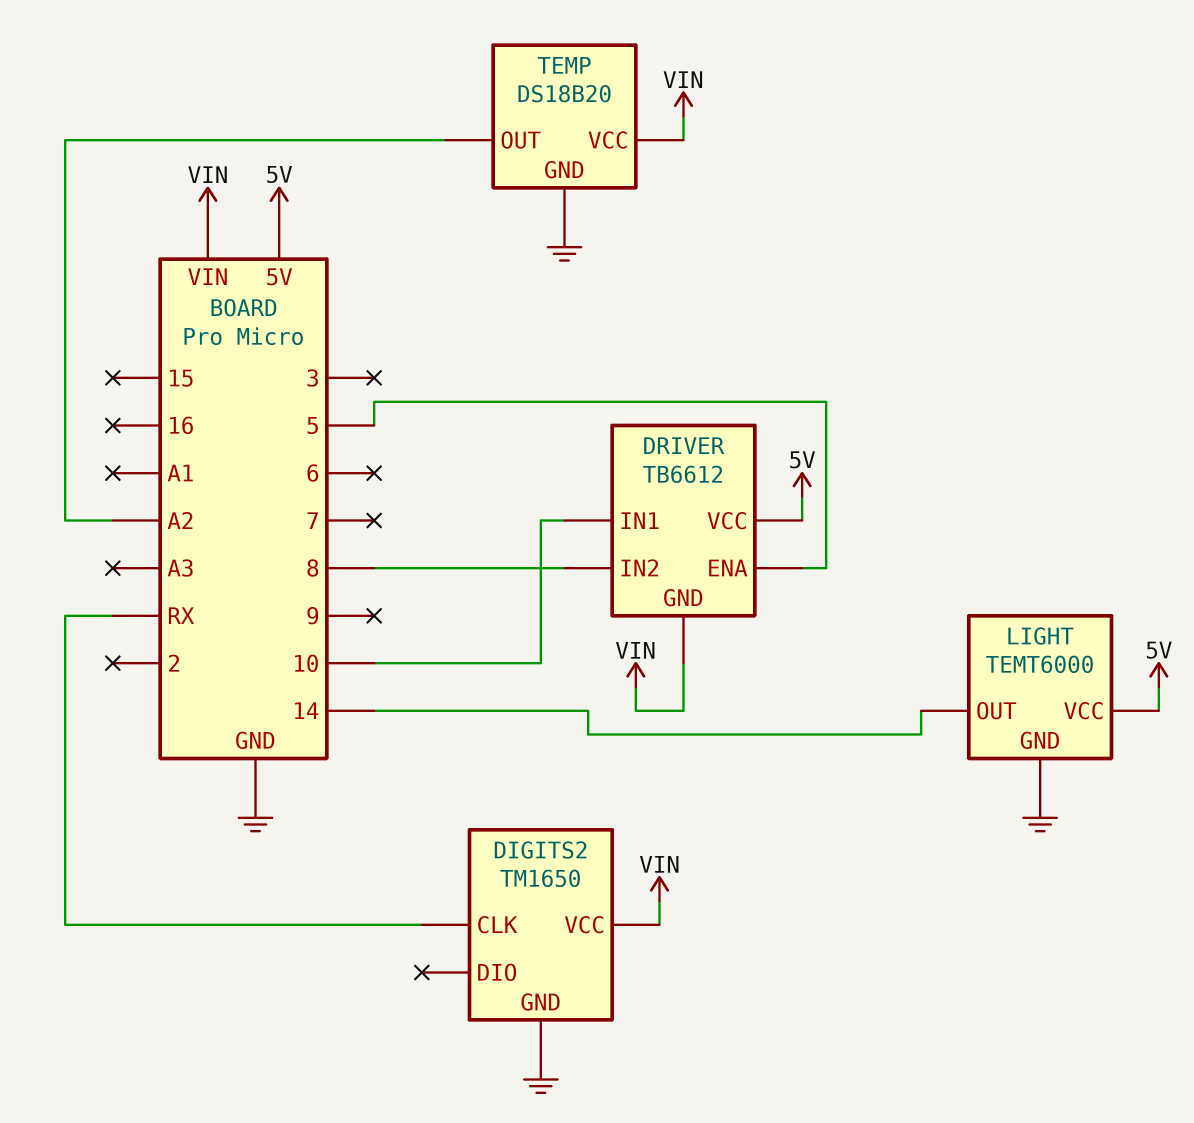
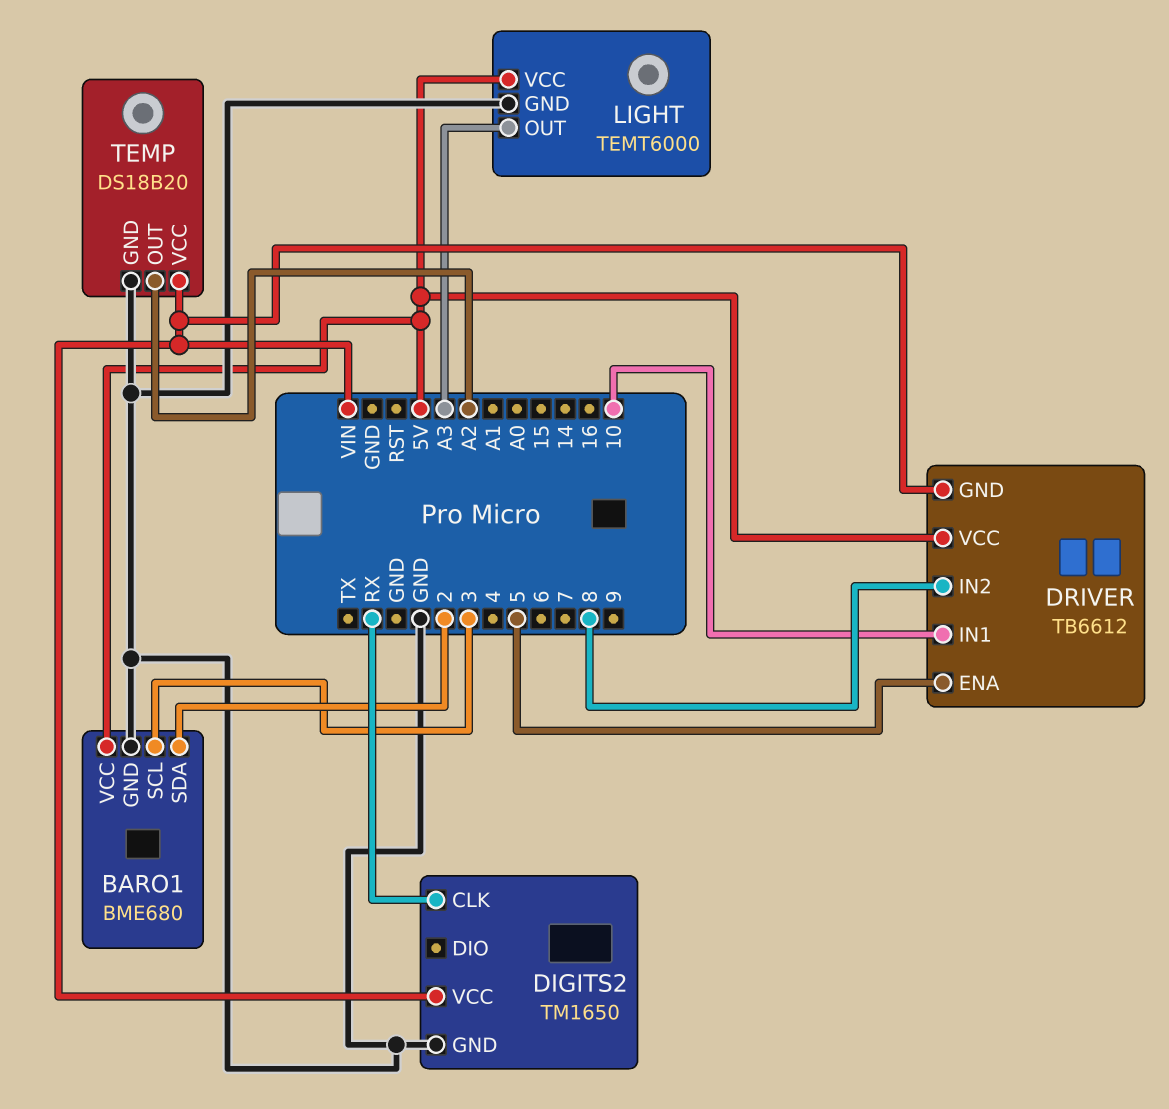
BARO1: none -> BME680
BARO1 pin GND: none -> GND
BARO1 pin SCL: none -> 3
BARO1 pin SDA: none -> 2
BARO1 pin VCC: none -> 5V
LIGHT pin OUT: 14 -> A3

